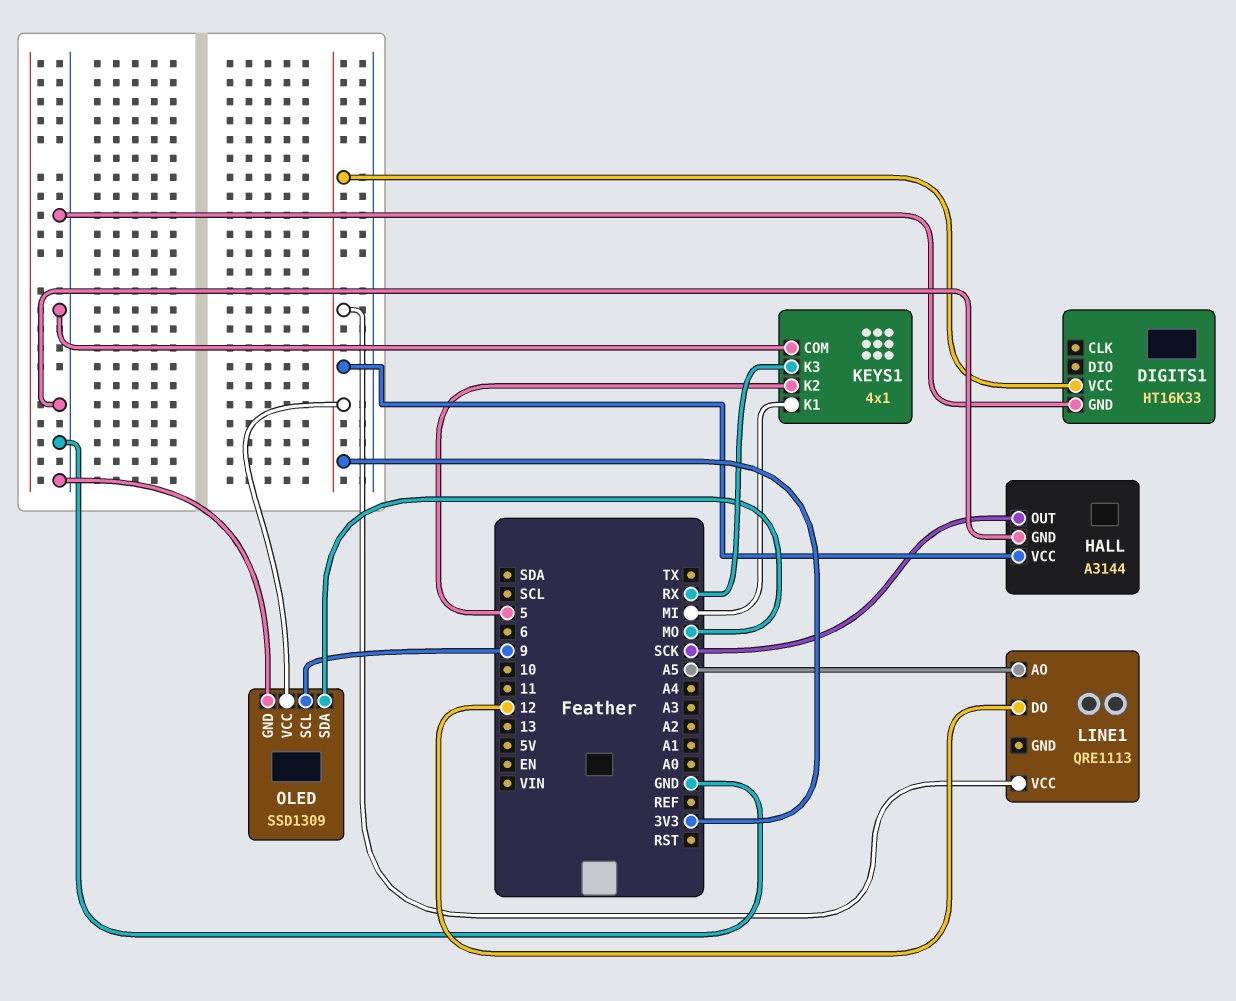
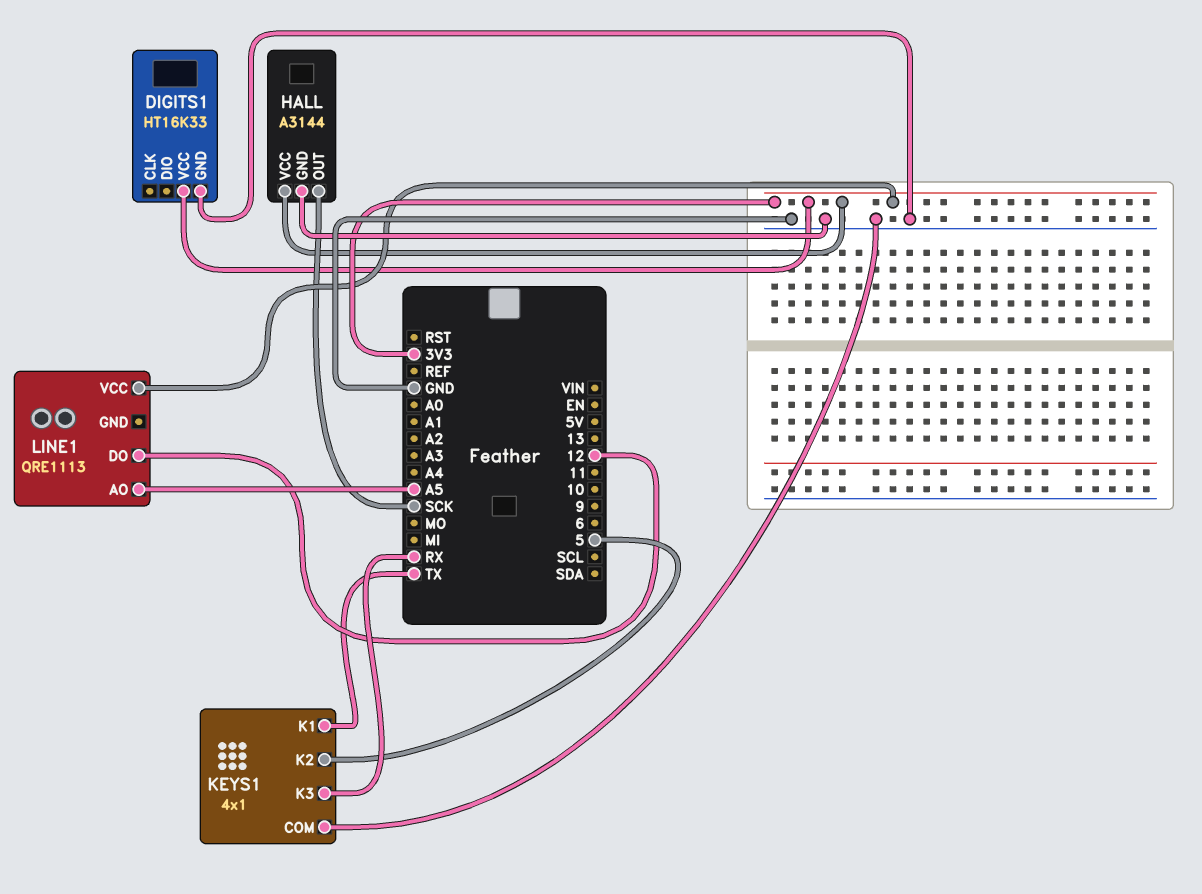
KEYS1 pin K1: MI -> TX
OLED: SSD1309 -> none
OLED pin GND: GND -> none
OLED pin SCL: 9 -> none
OLED pin SDA: MO -> none
OLED pin VCC: 3V3 -> none

